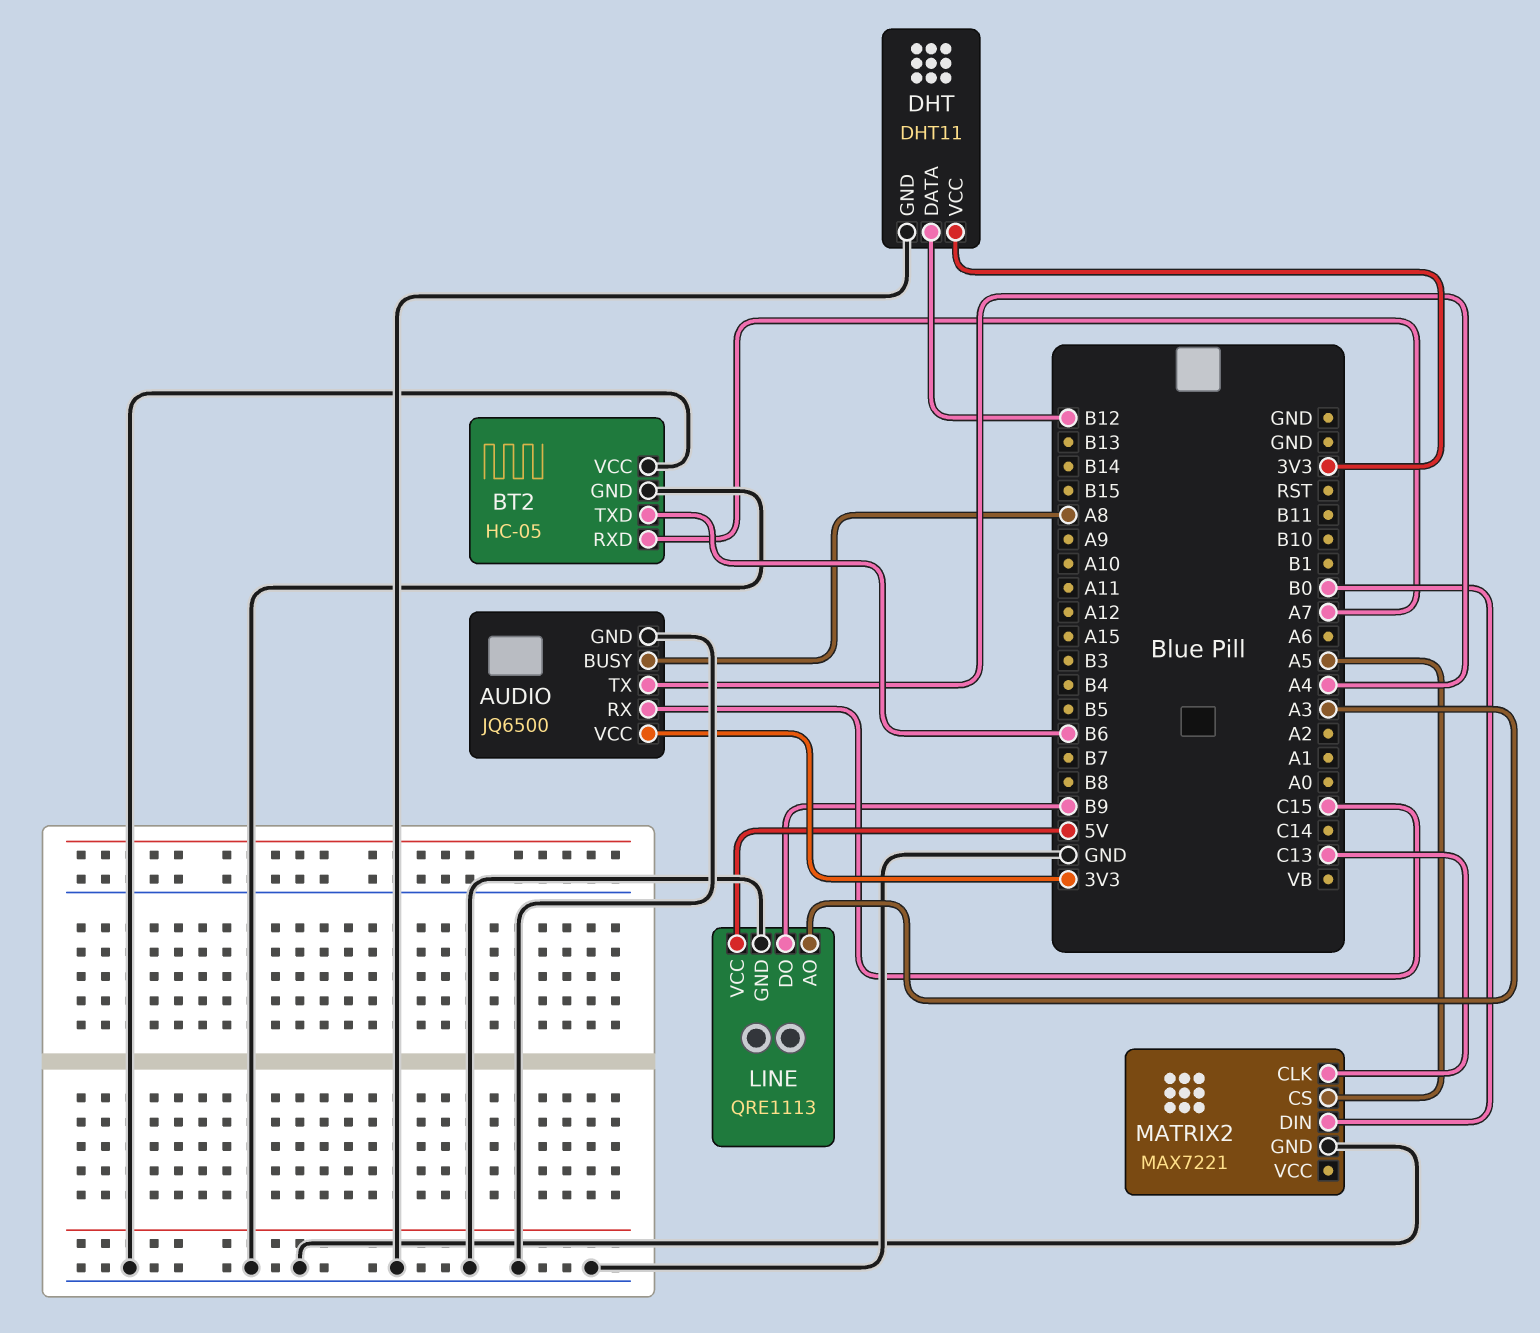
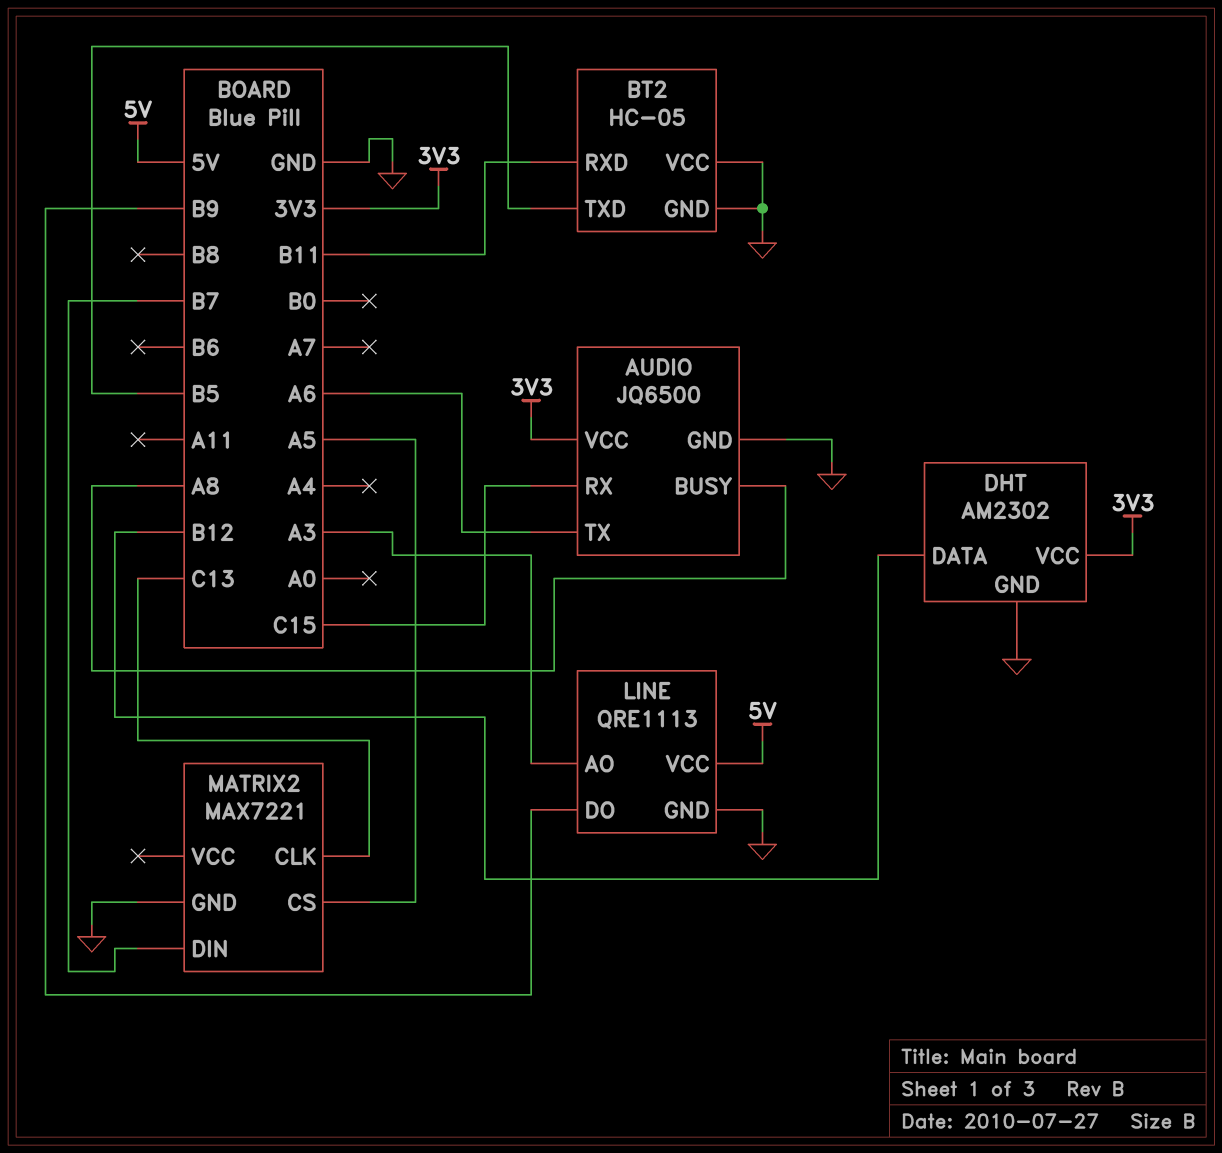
AUDIO pin TX: A4 -> A6
BT2 pin RXD: A7 -> B11
BT2 pin TXD: B6 -> B5
DHT: DHT11 -> AM2302
MATRIX2 pin DIN: B0 -> B7

